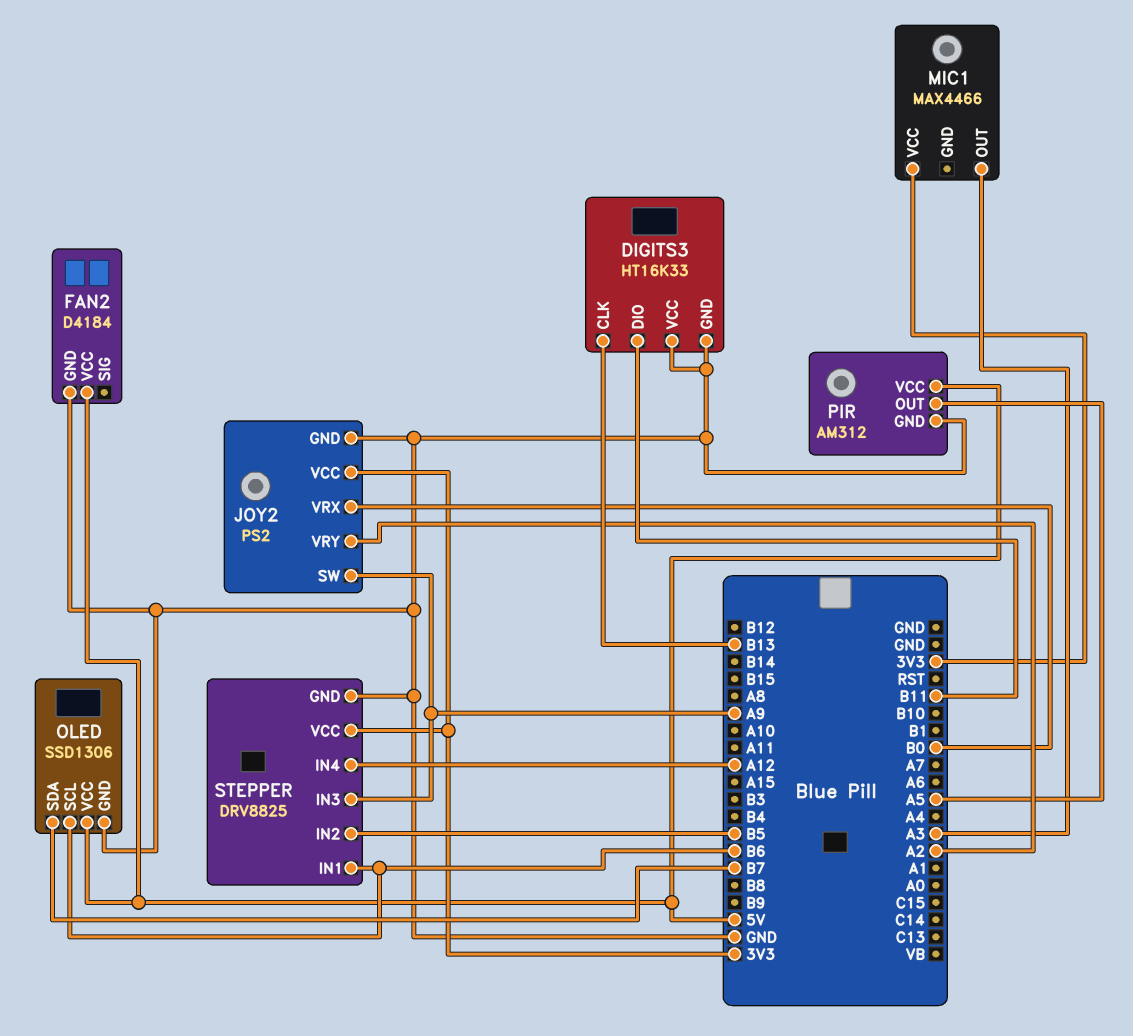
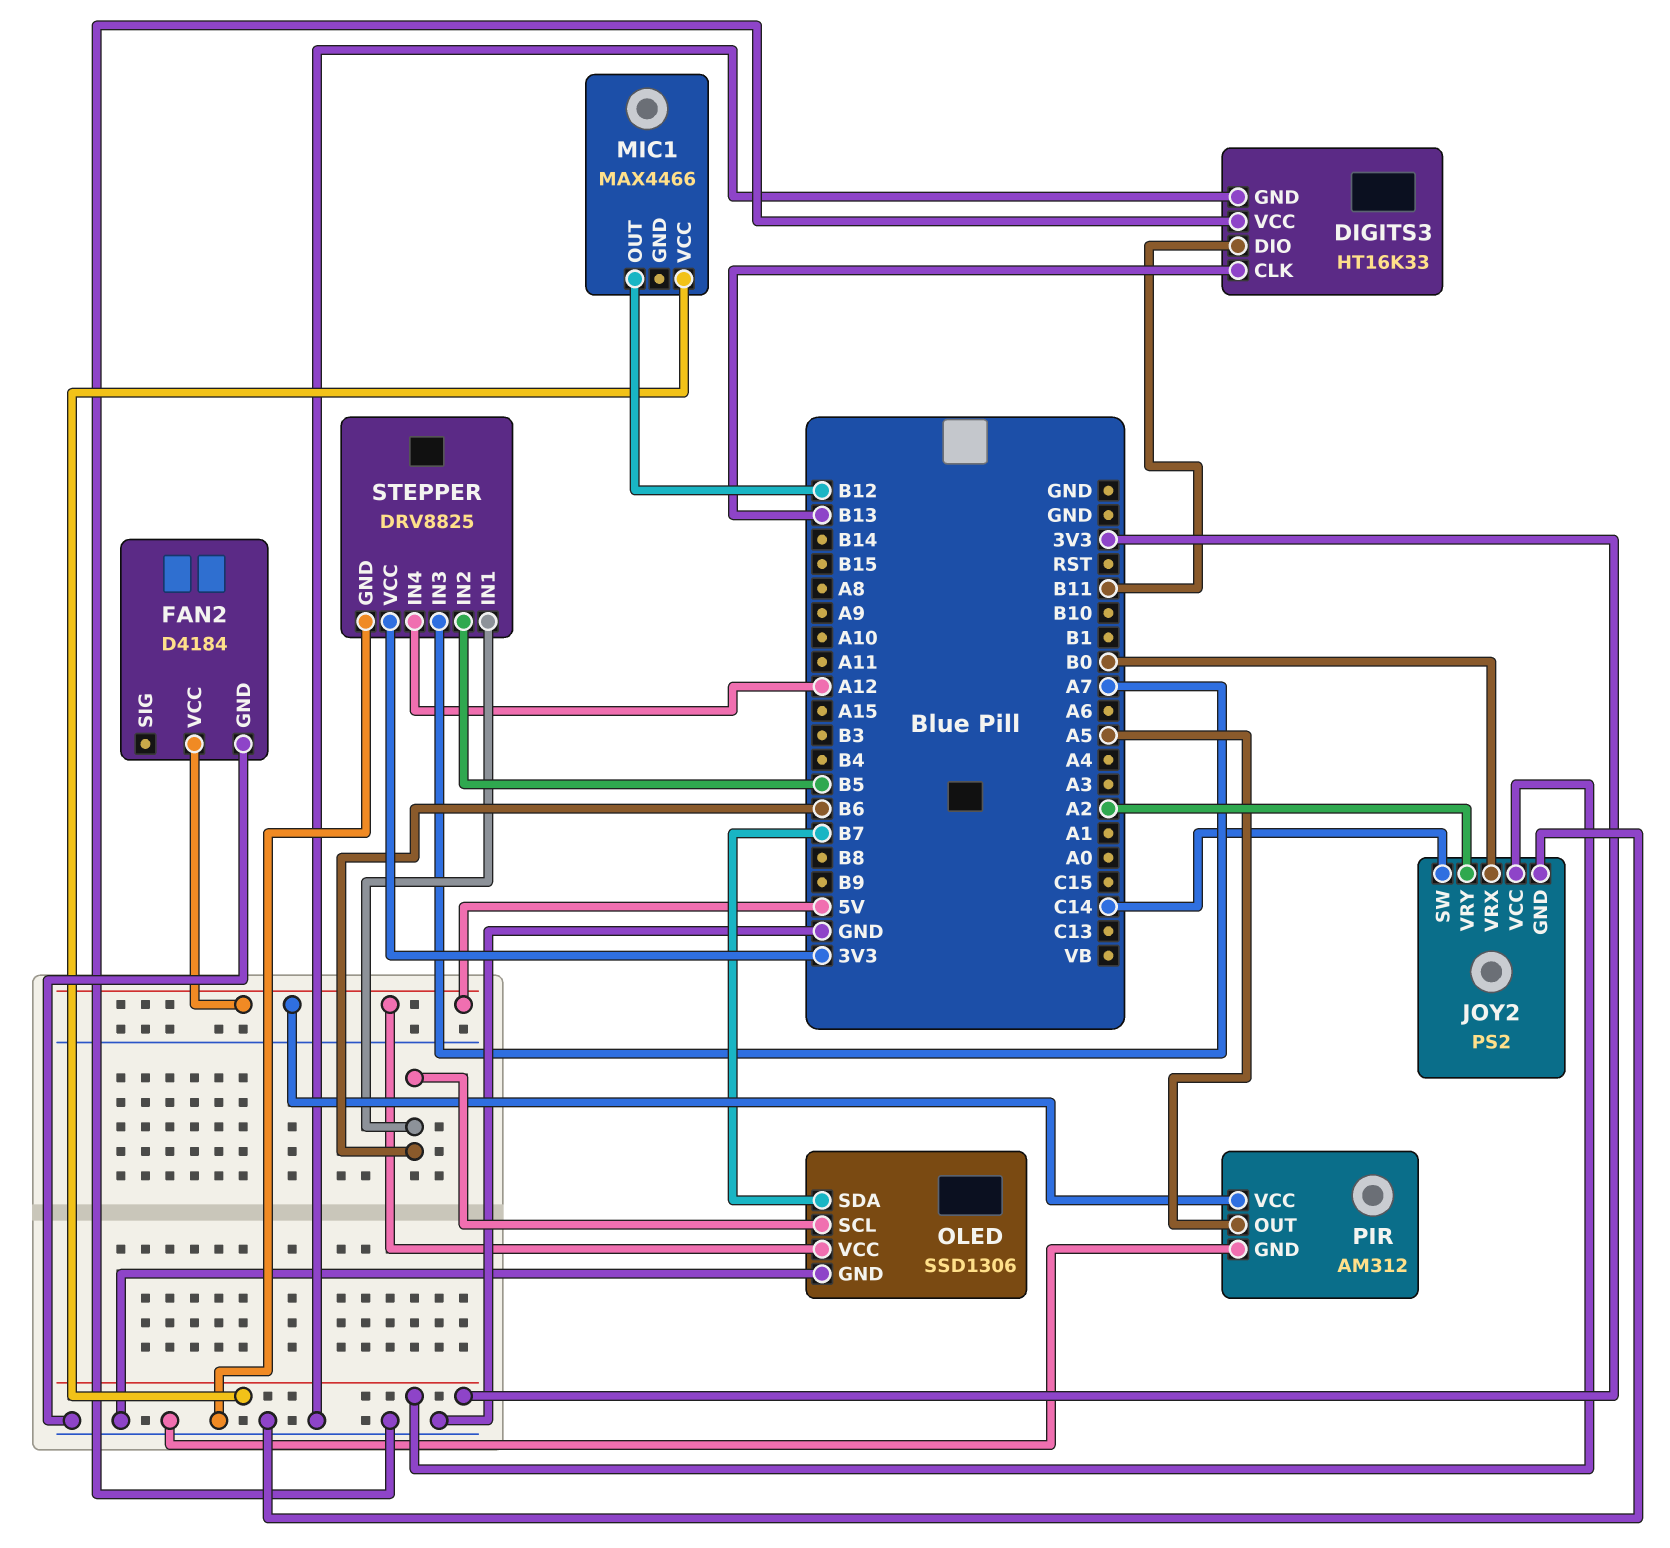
JOY2 pin SW: A9 -> C14
MIC1 pin OUT: A3 -> B12
STEPPER pin IN3: A9 -> A7

